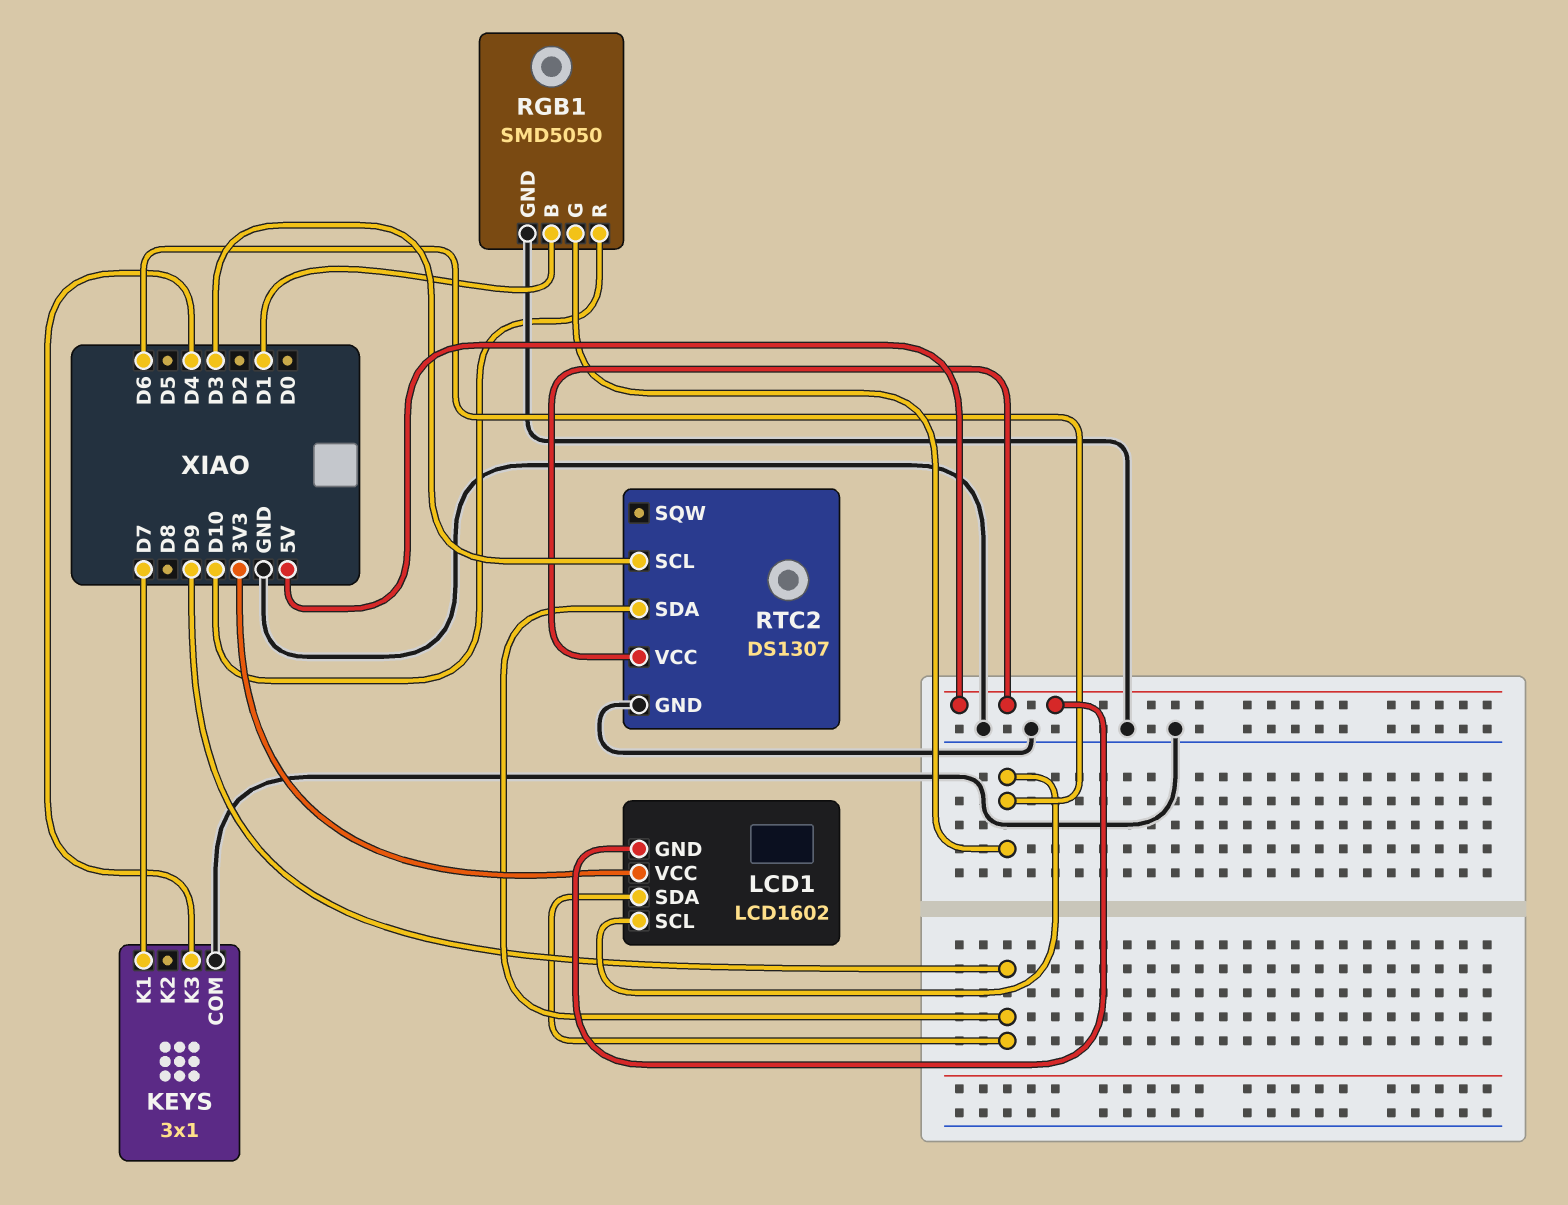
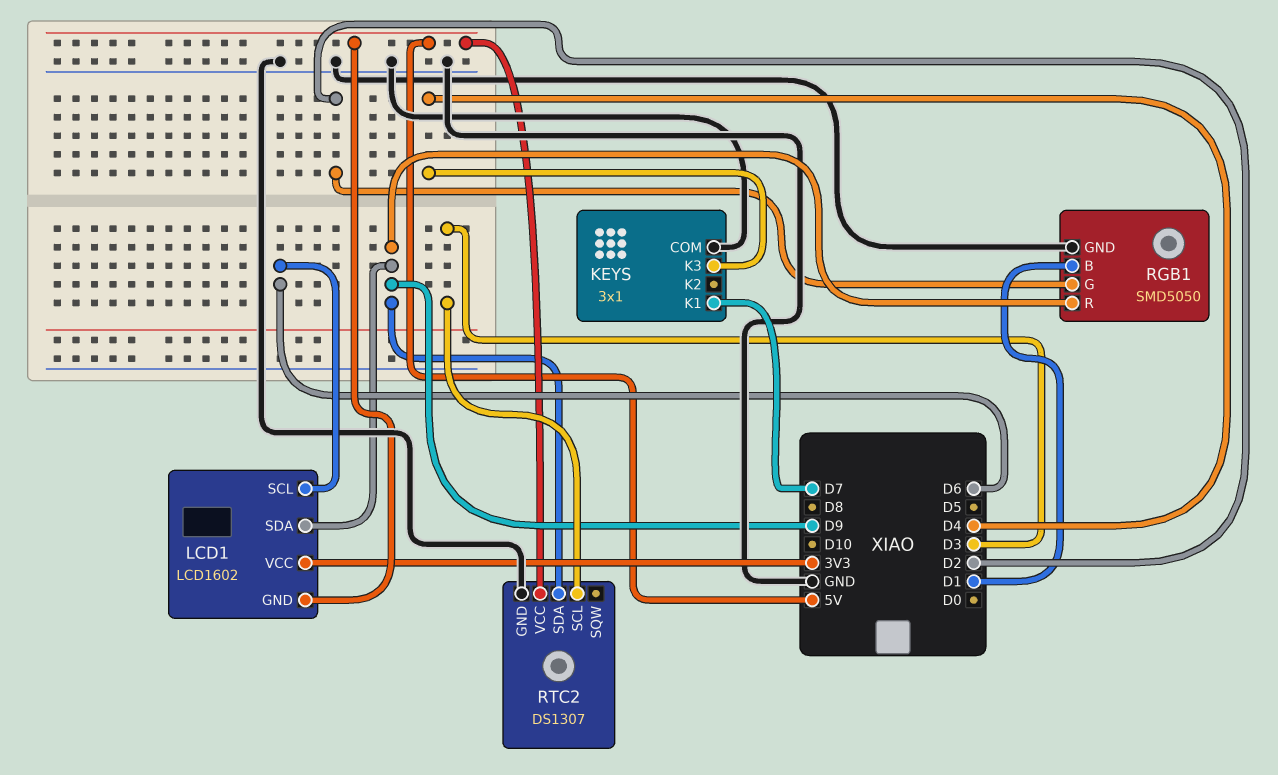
RGB1 pin G: D6 -> D2
RGB1 pin R: D10 -> D9

